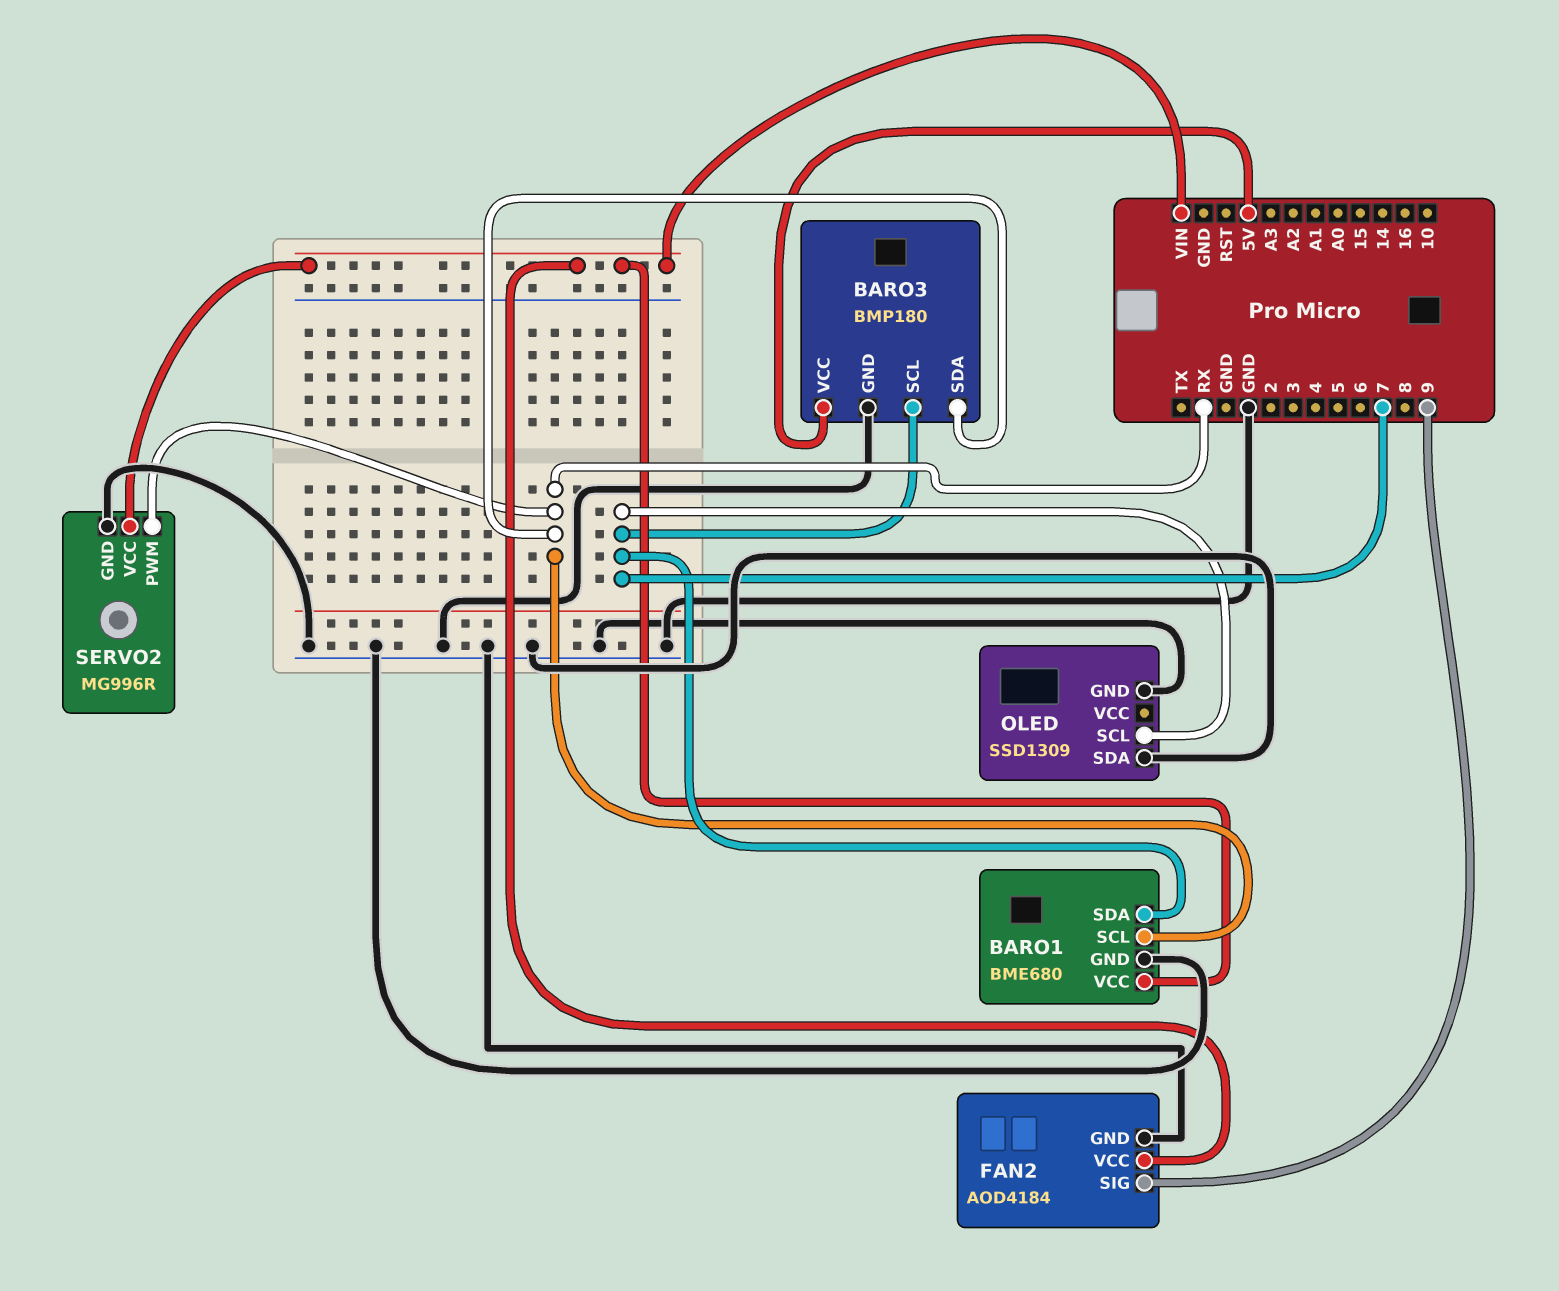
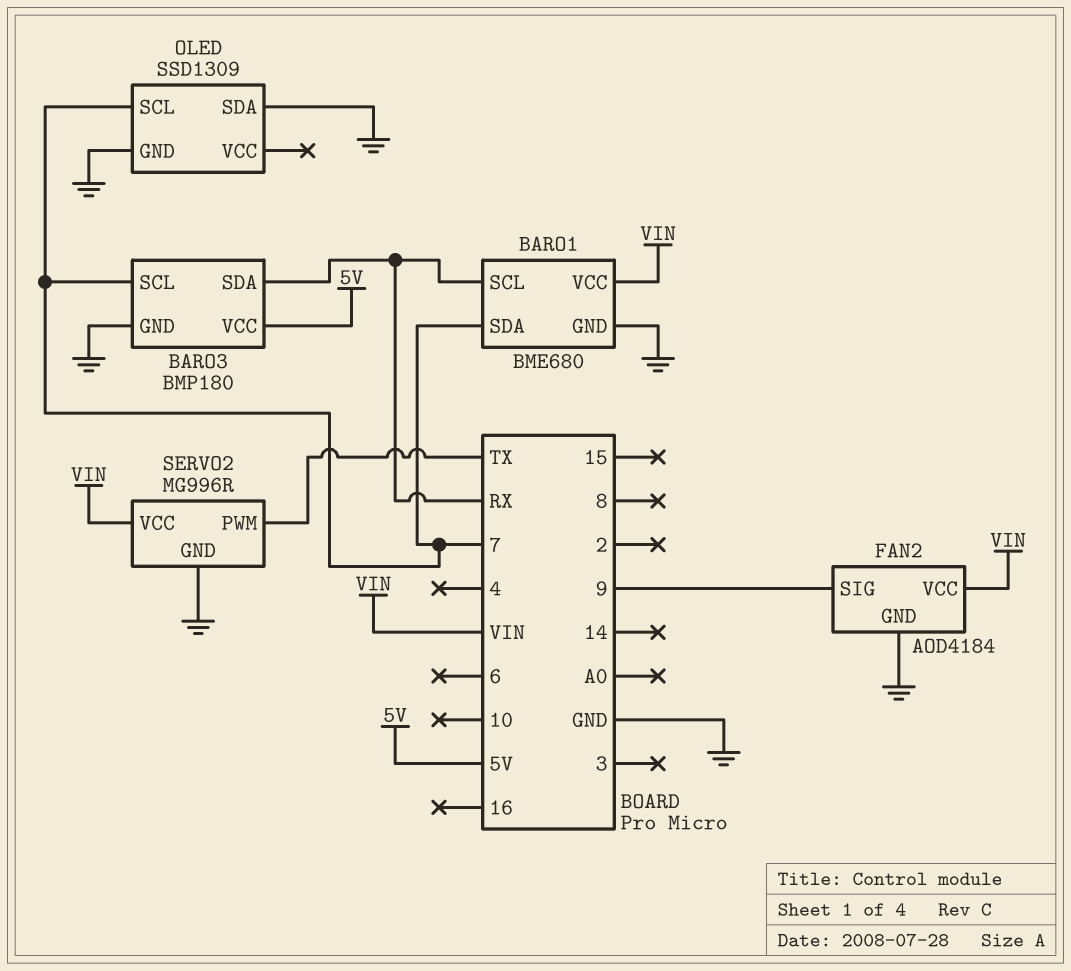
SERVO2 pin PWM: RX -> TX

